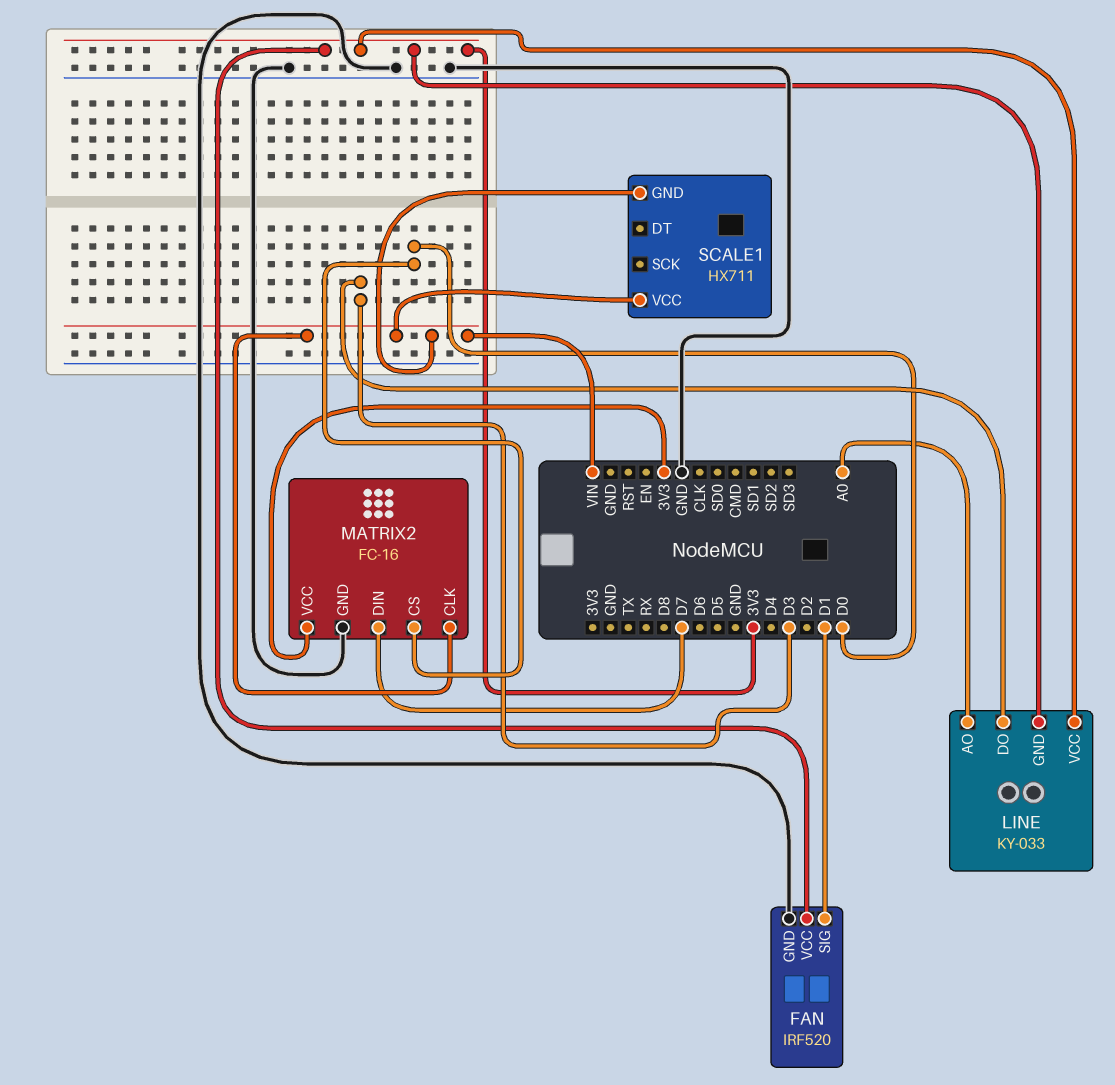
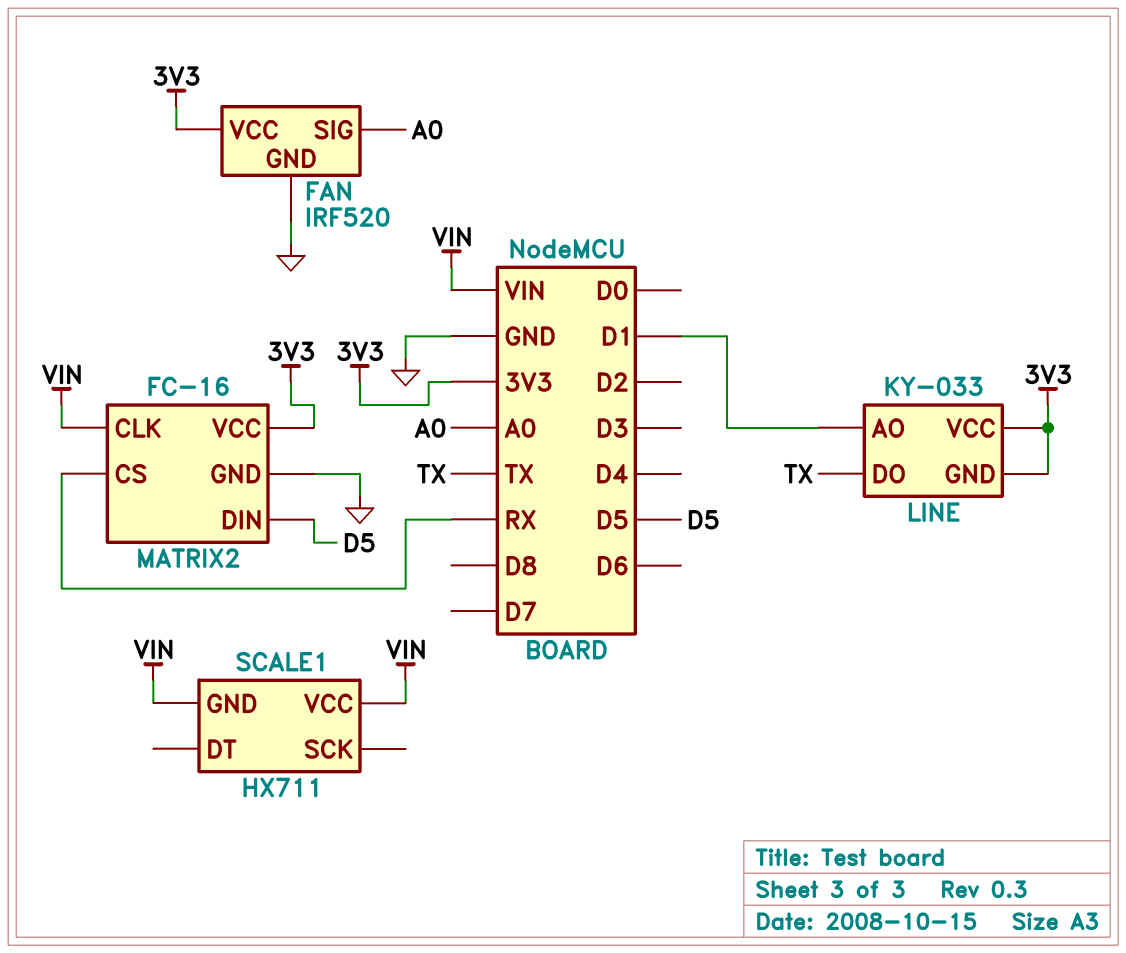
FAN pin SIG: D1 -> A0
LINE pin AO: A0 -> D1
LINE pin DO: D3 -> TX
MATRIX2 pin CS: D0 -> RX
MATRIX2 pin DIN: D7 -> D5

